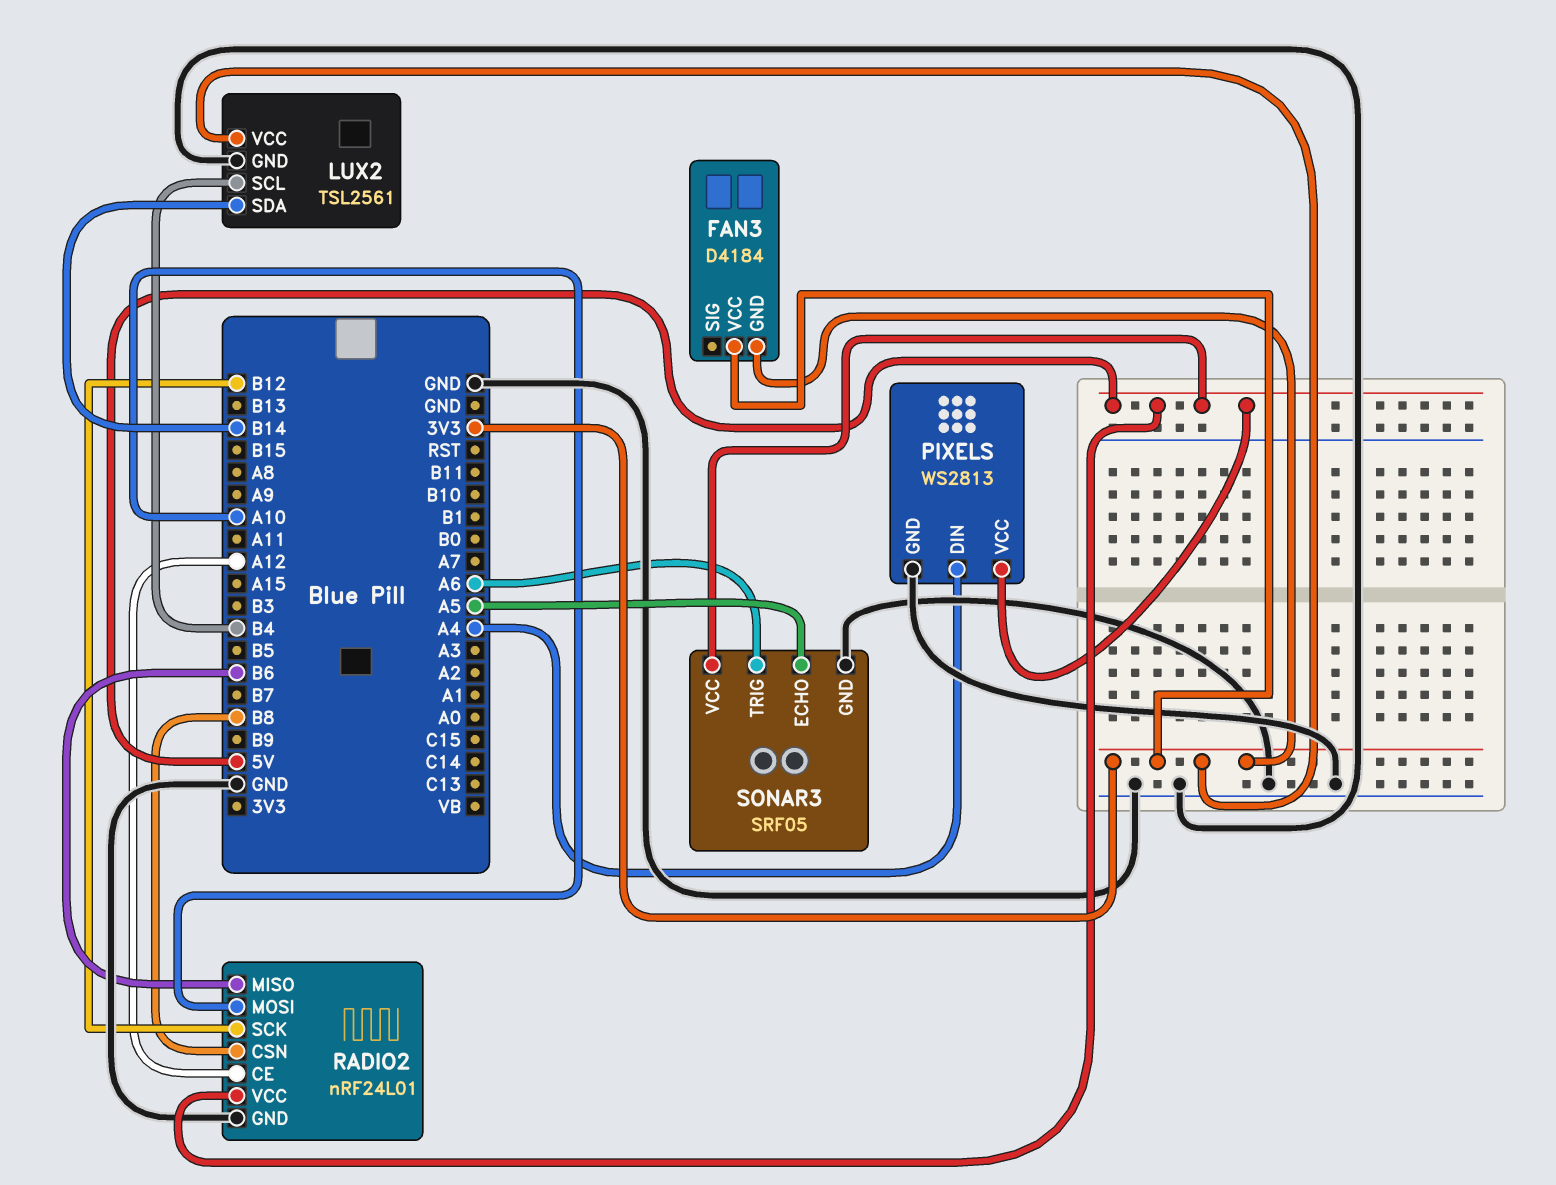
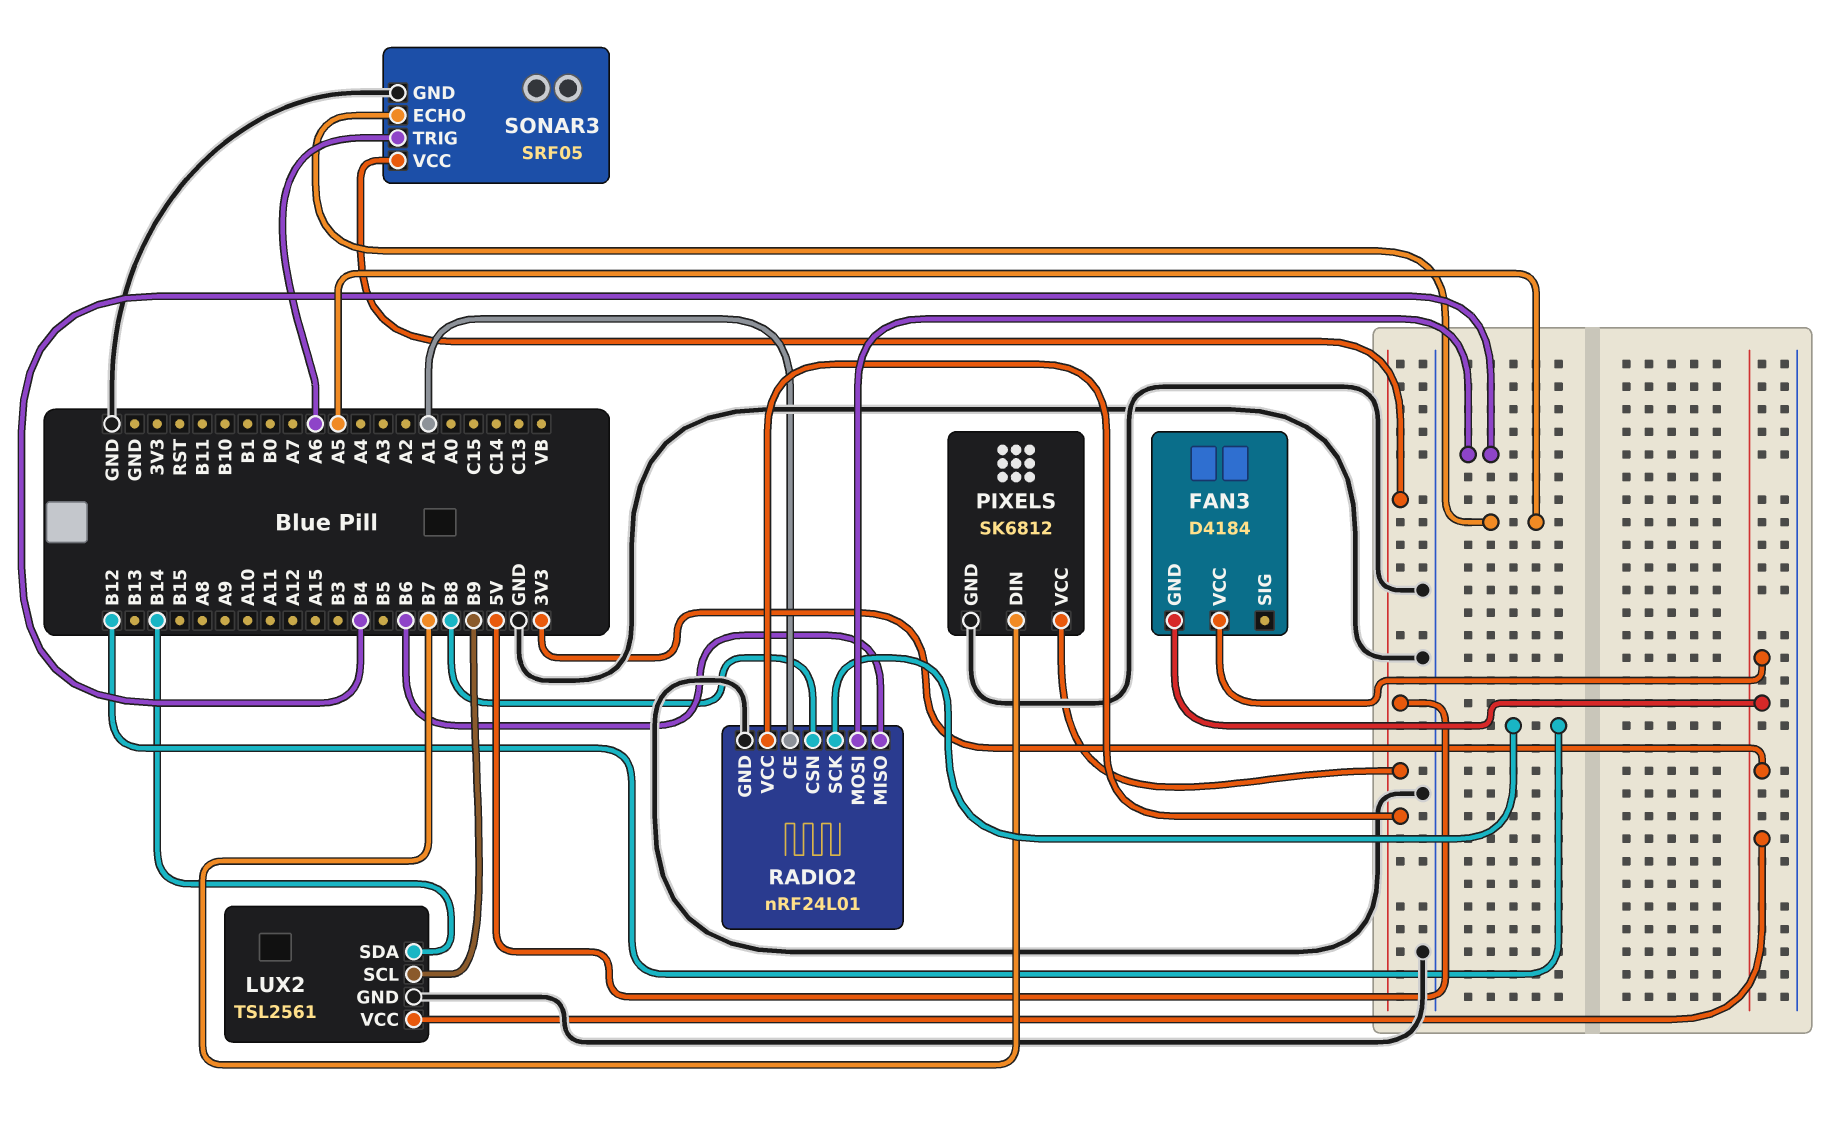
LUX2 pin SCL: B4 -> B9
PIXELS: WS2813 -> SK6812
PIXELS pin DIN: A4 -> B7
RADIO2 pin CE: A12 -> A1
RADIO2 pin MOSI: A10 -> B4

